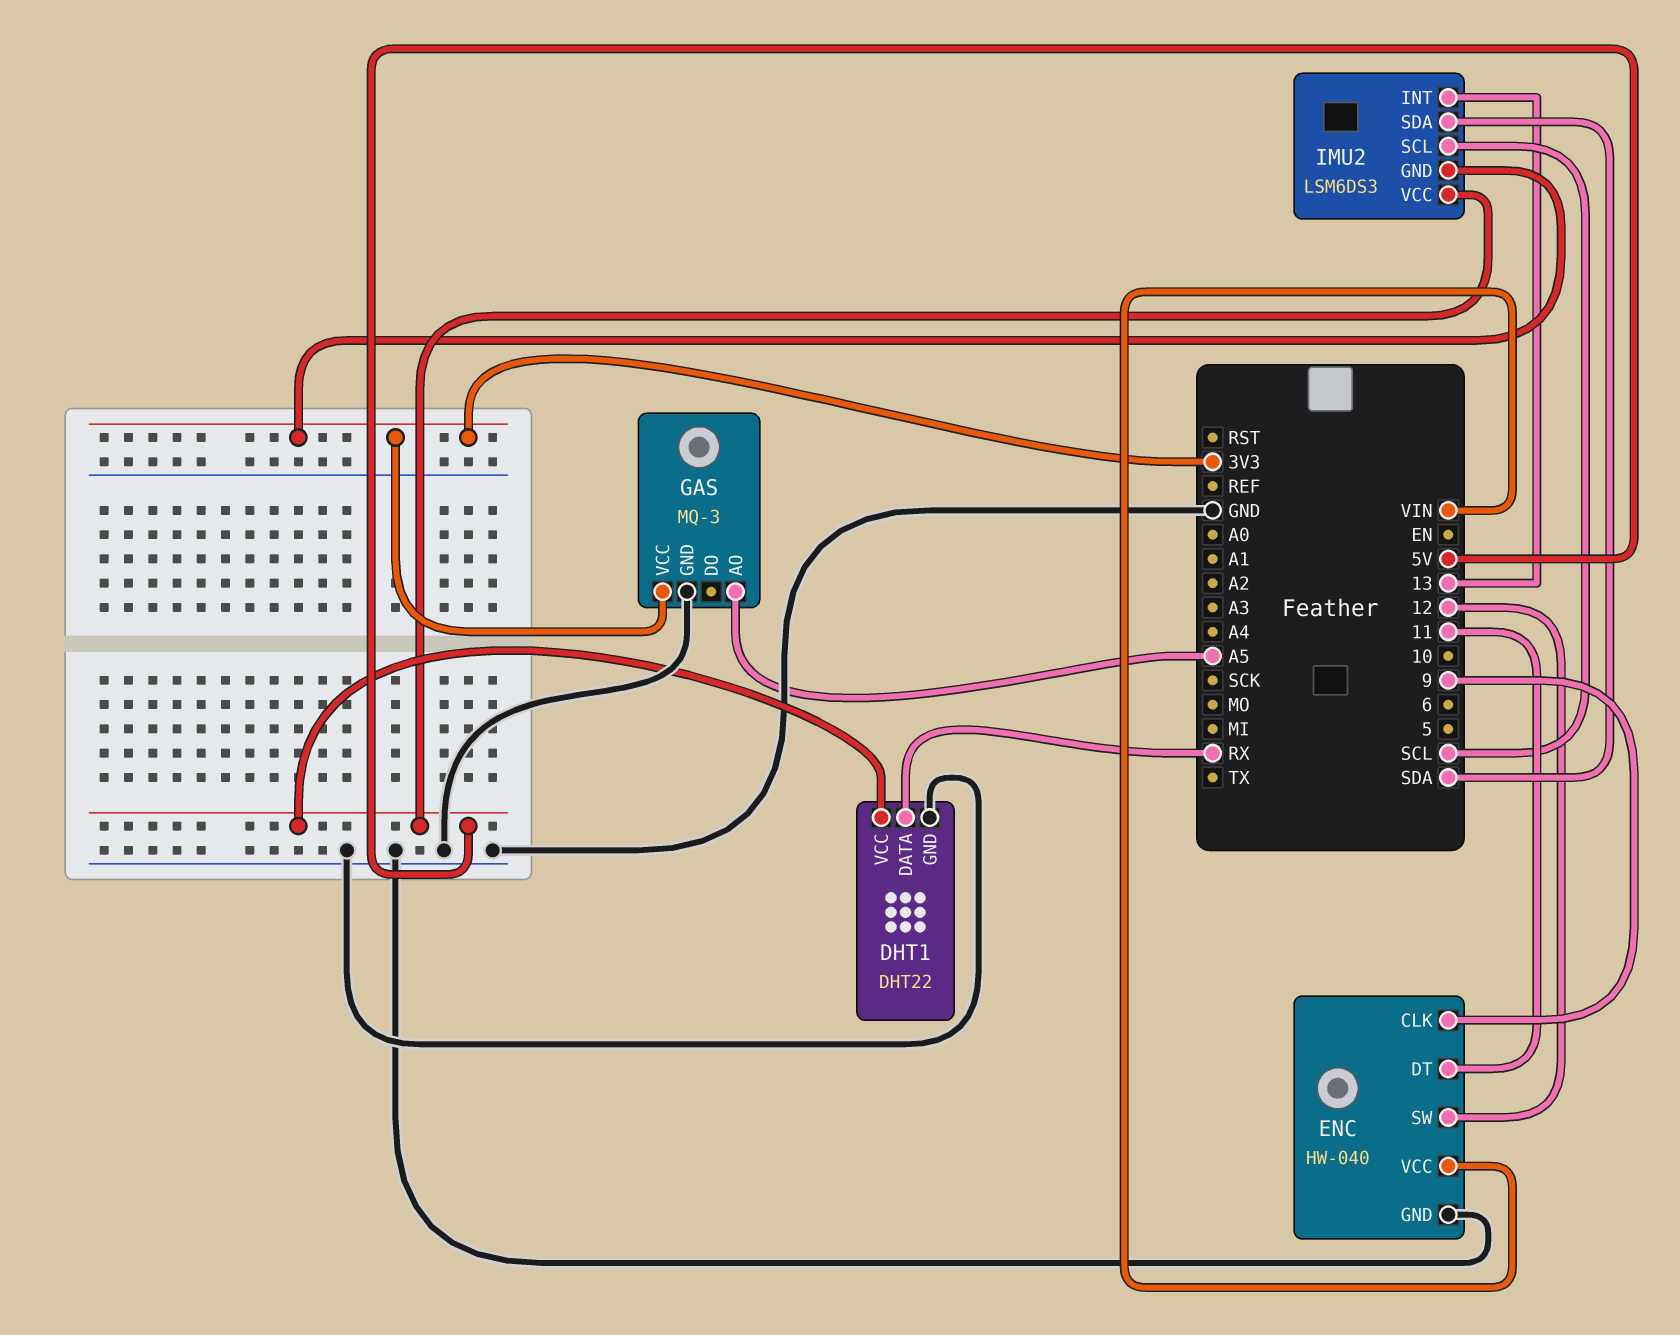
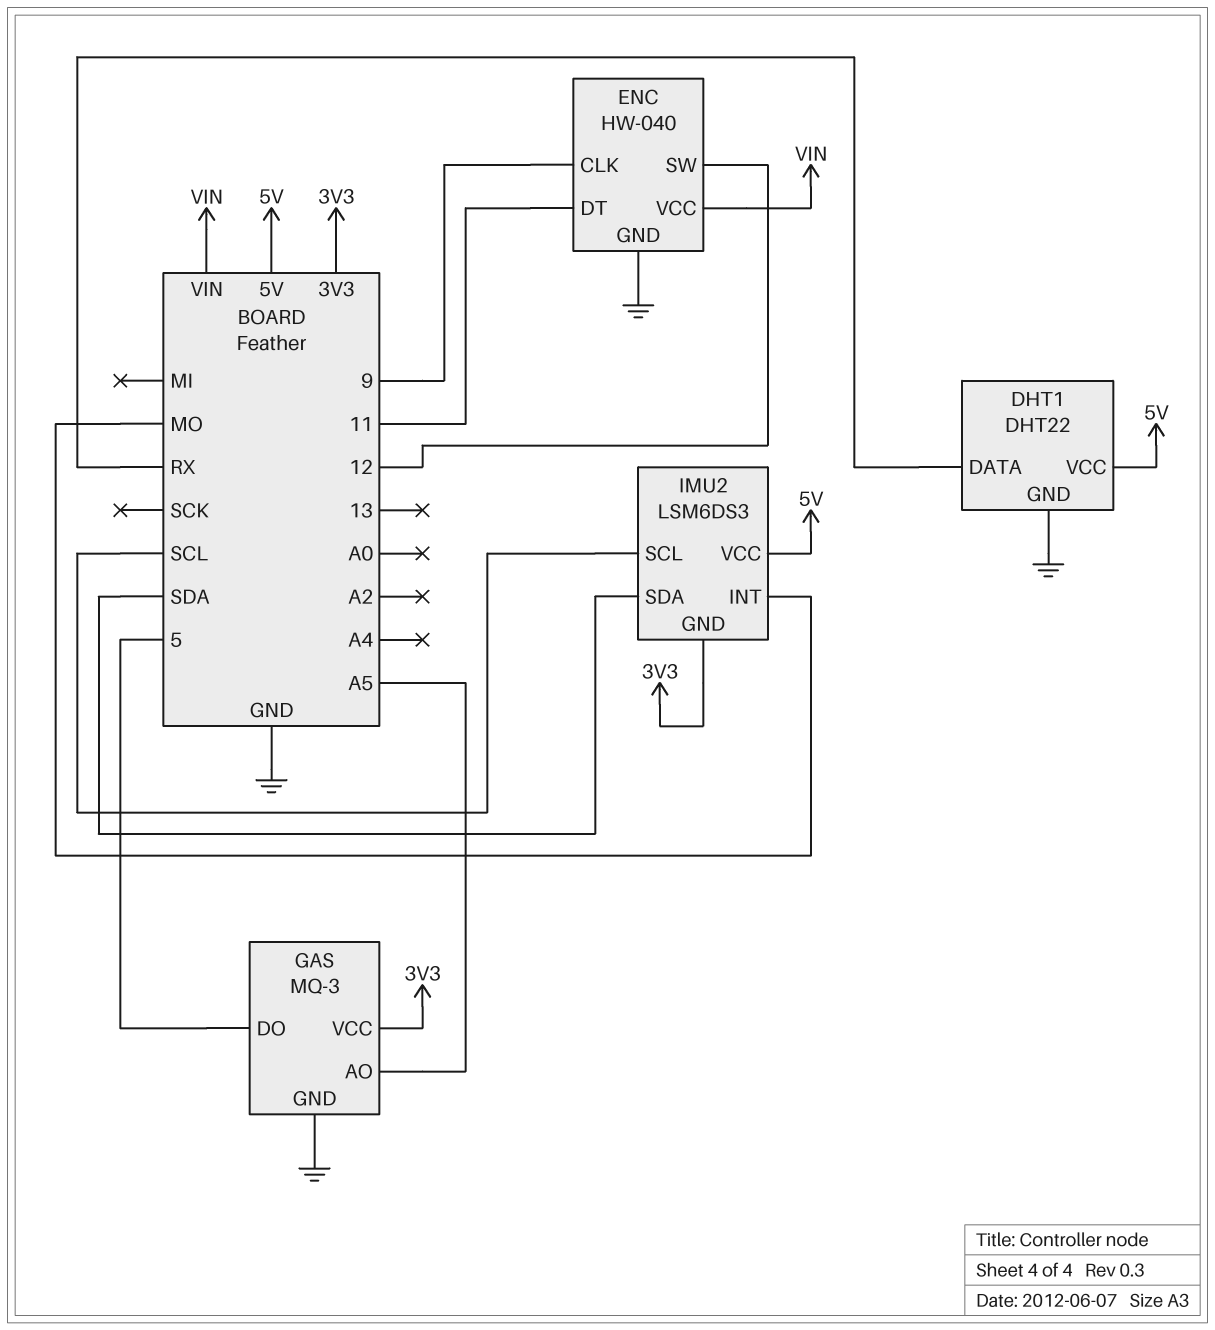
GAS pin DO: none -> 5
IMU2 pin INT: 13 -> MO

